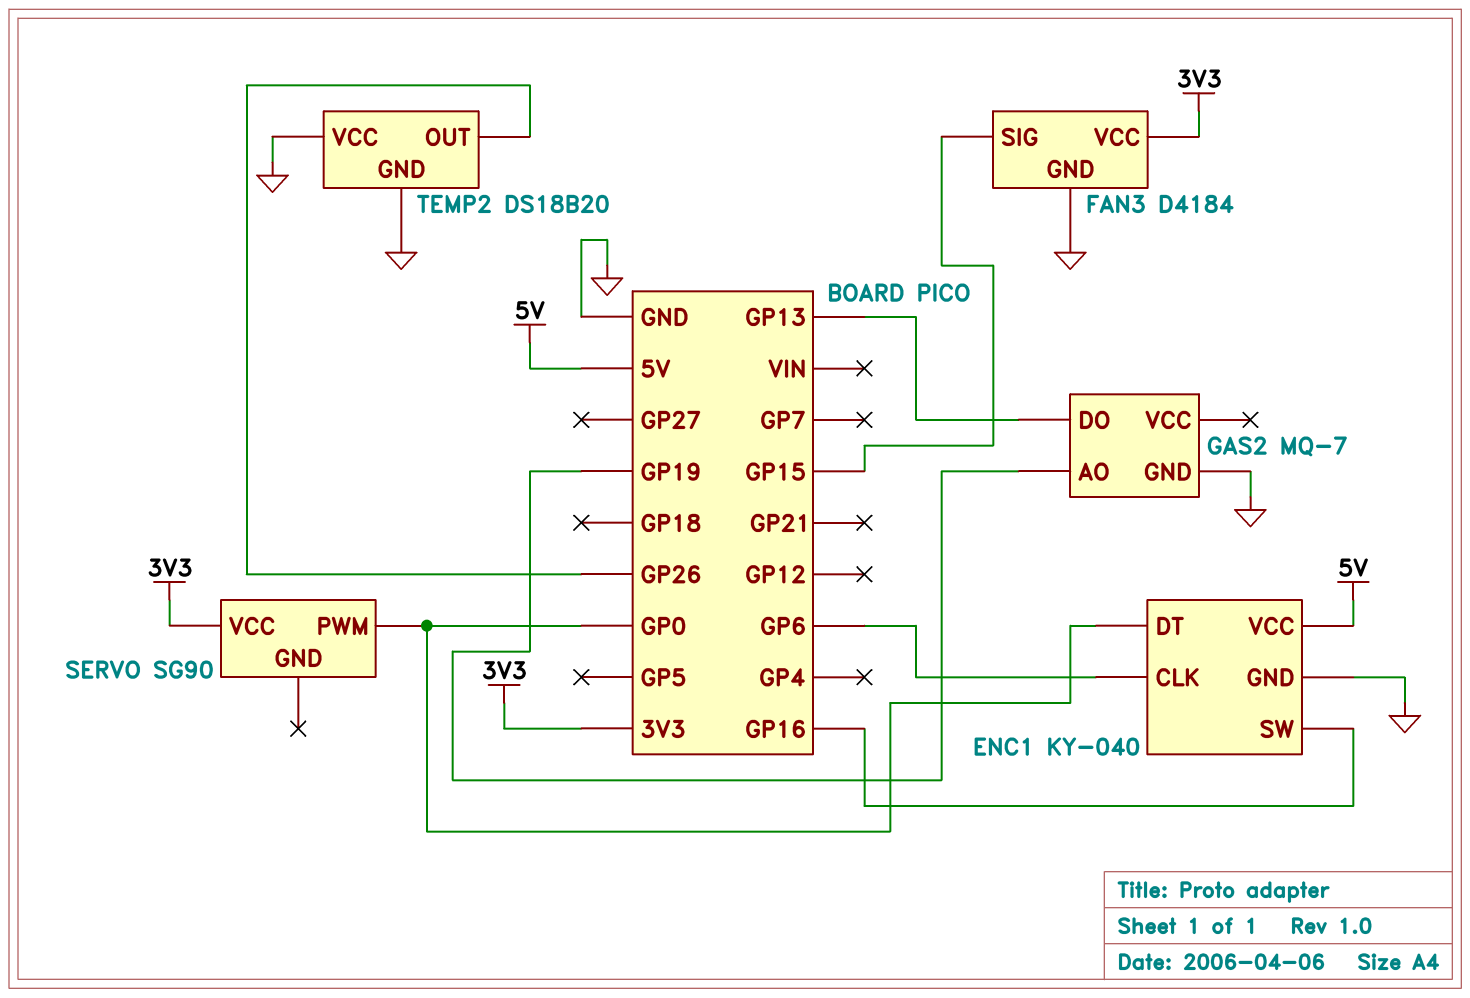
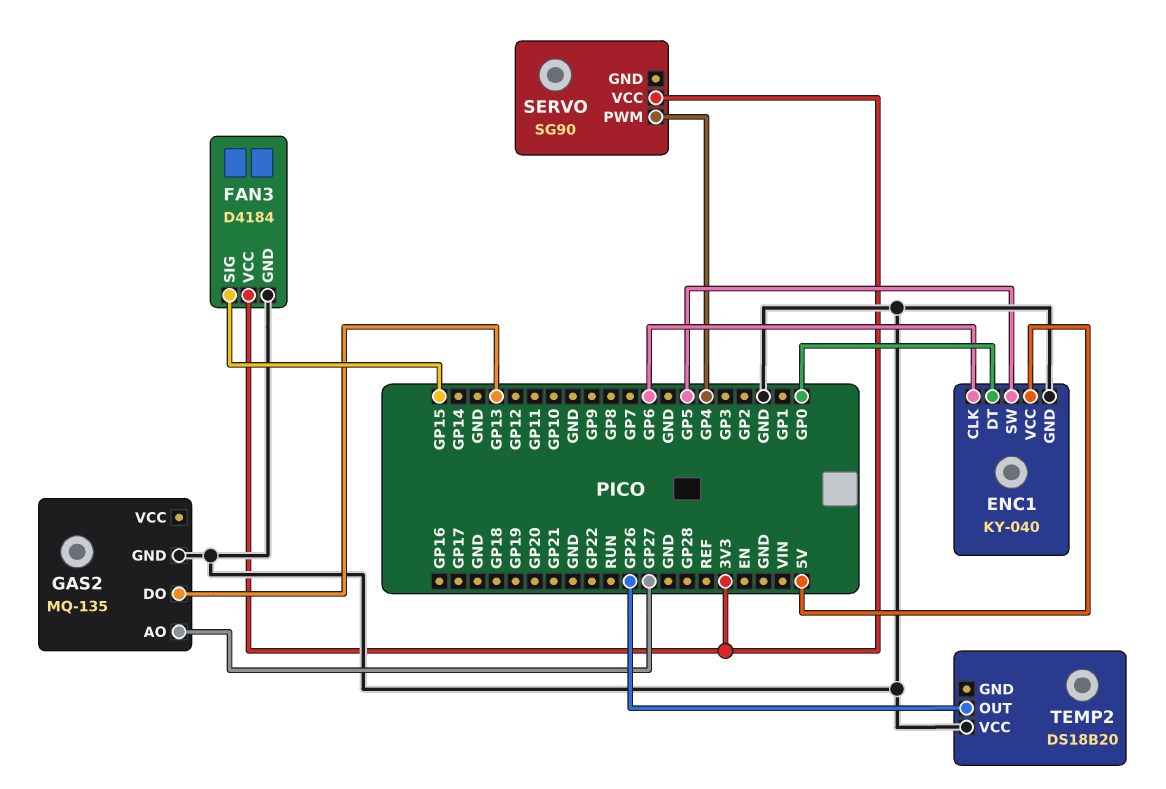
ENC1 pin SW: GP16 -> GP5
GAS2: MQ-7 -> MQ-135
GAS2 pin AO: GP19 -> GP27
SERVO pin PWM: GP0 -> GP4
TEMP2 pin GND: GND -> none

